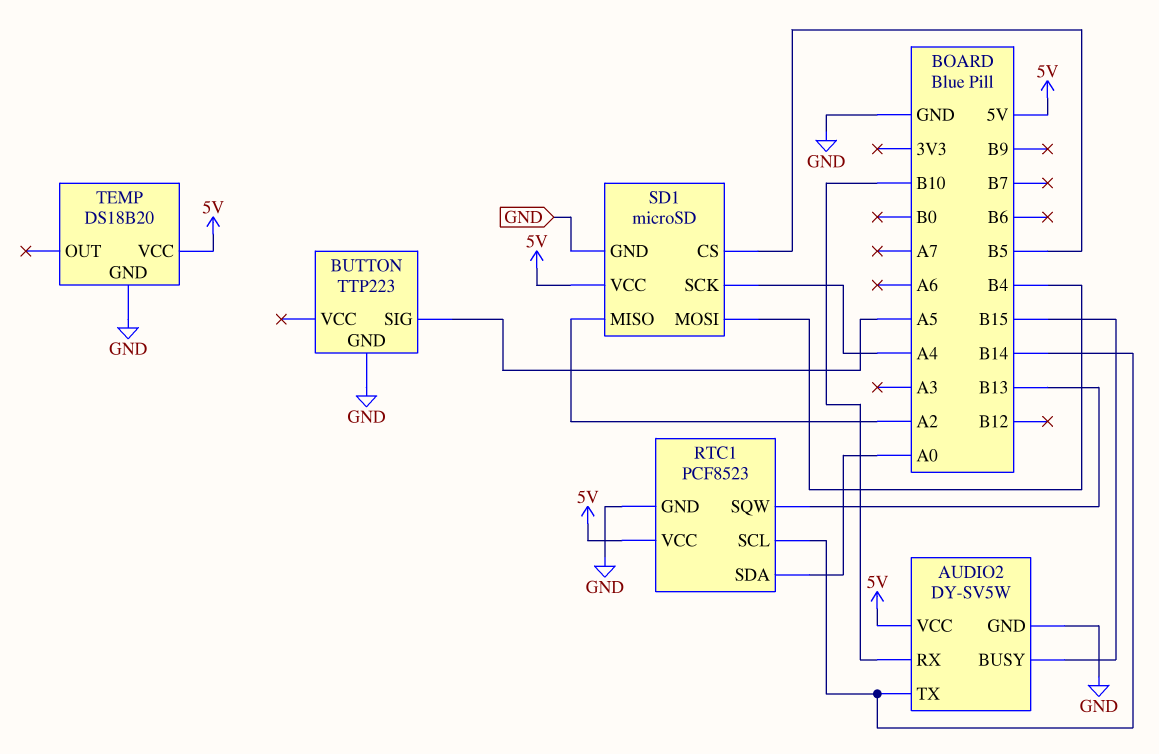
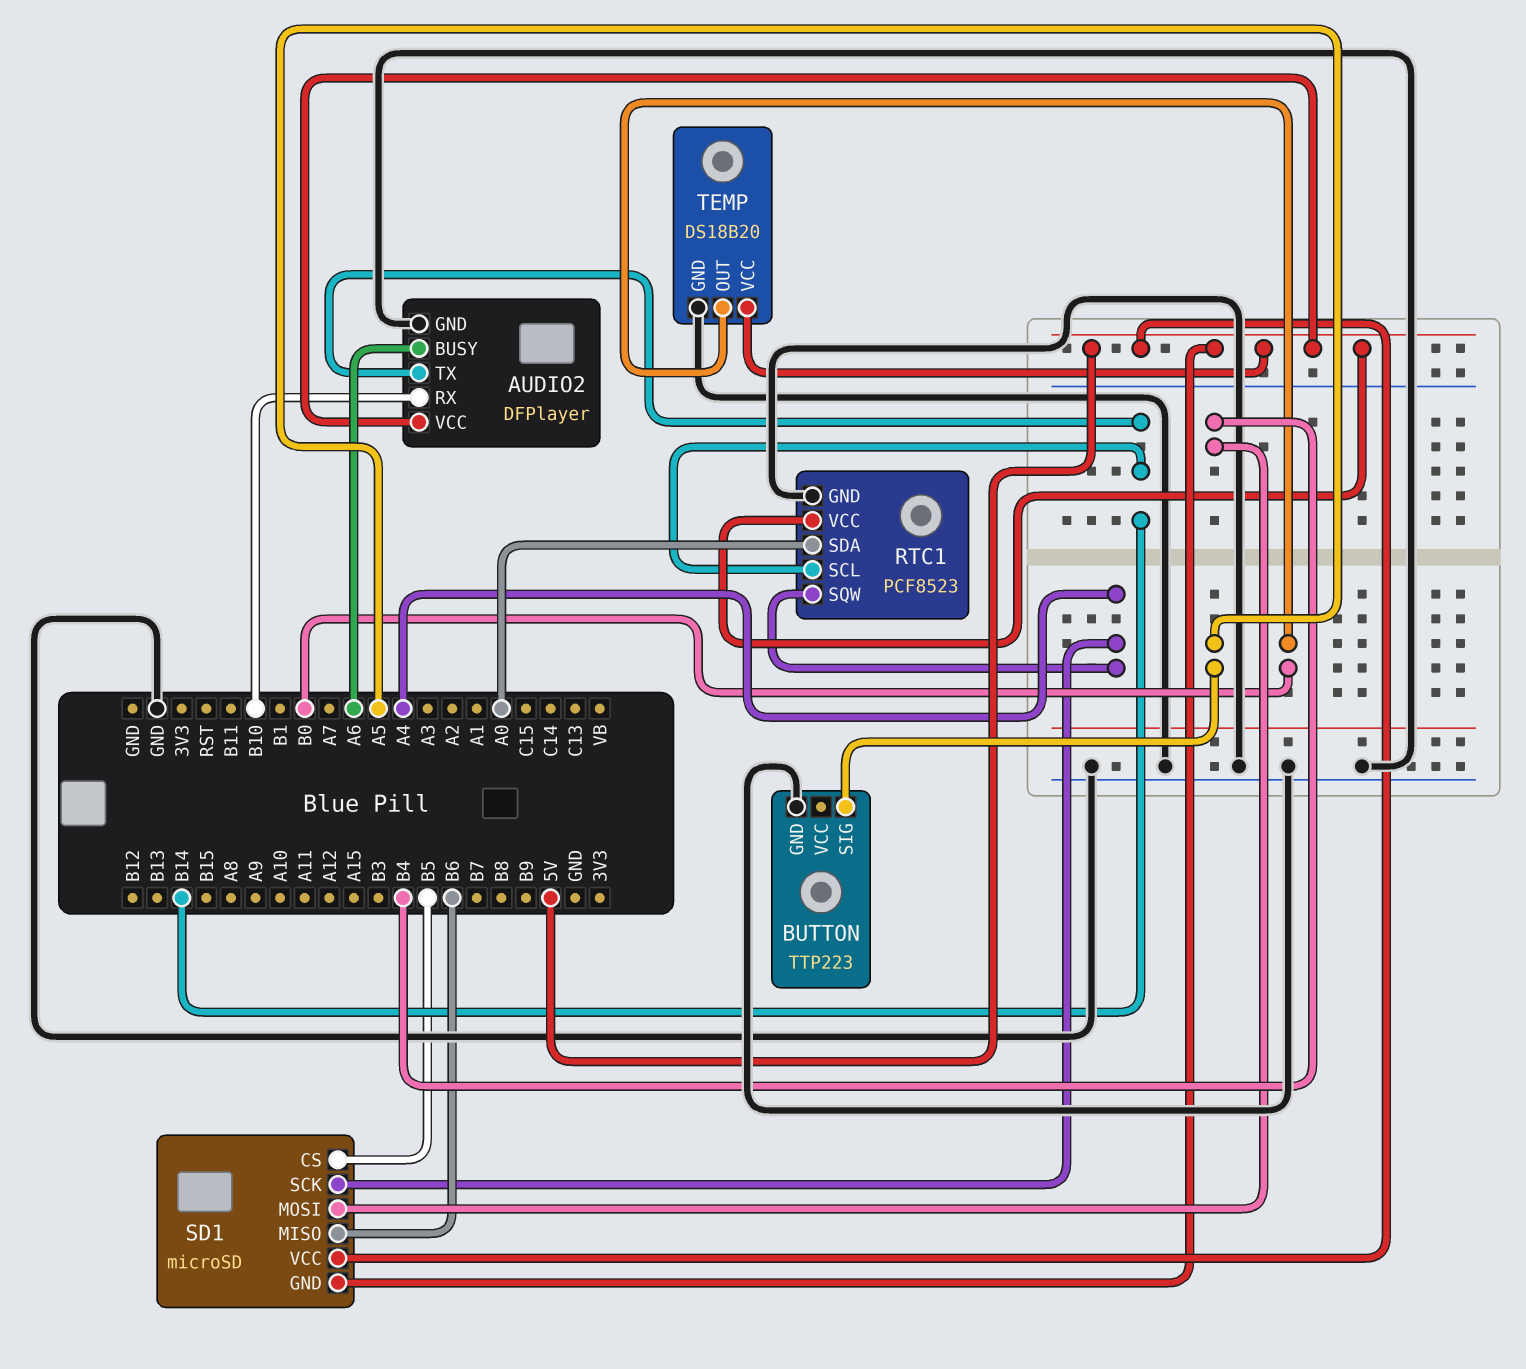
AUDIO2: DY-SV5W -> DFPlayer
AUDIO2 pin BUSY: B15 -> A6
RTC1 pin SQW: B13 -> A4
SD1 pin GND: GND -> 5V
SD1 pin MISO: A2 -> B6
TEMP pin OUT: none -> B0

